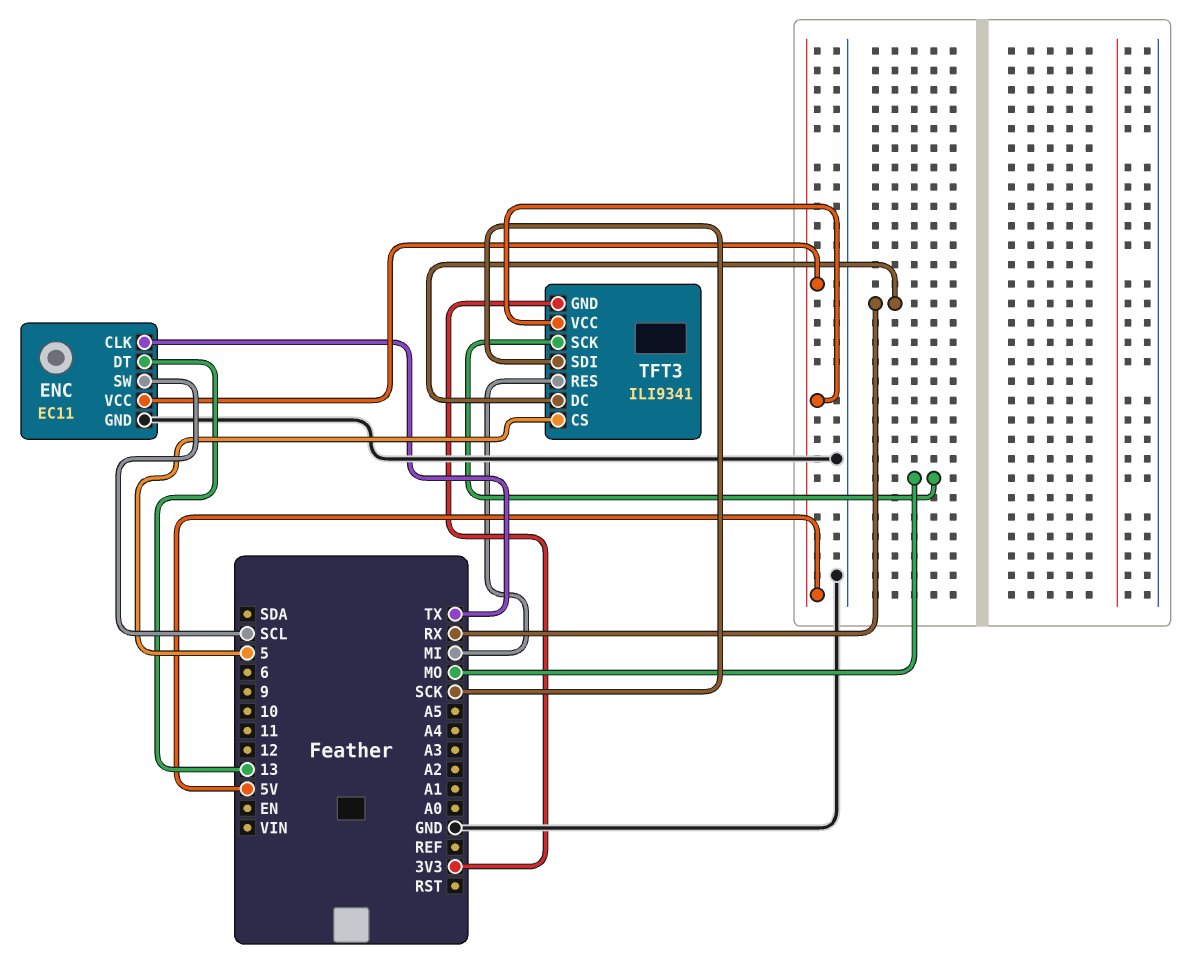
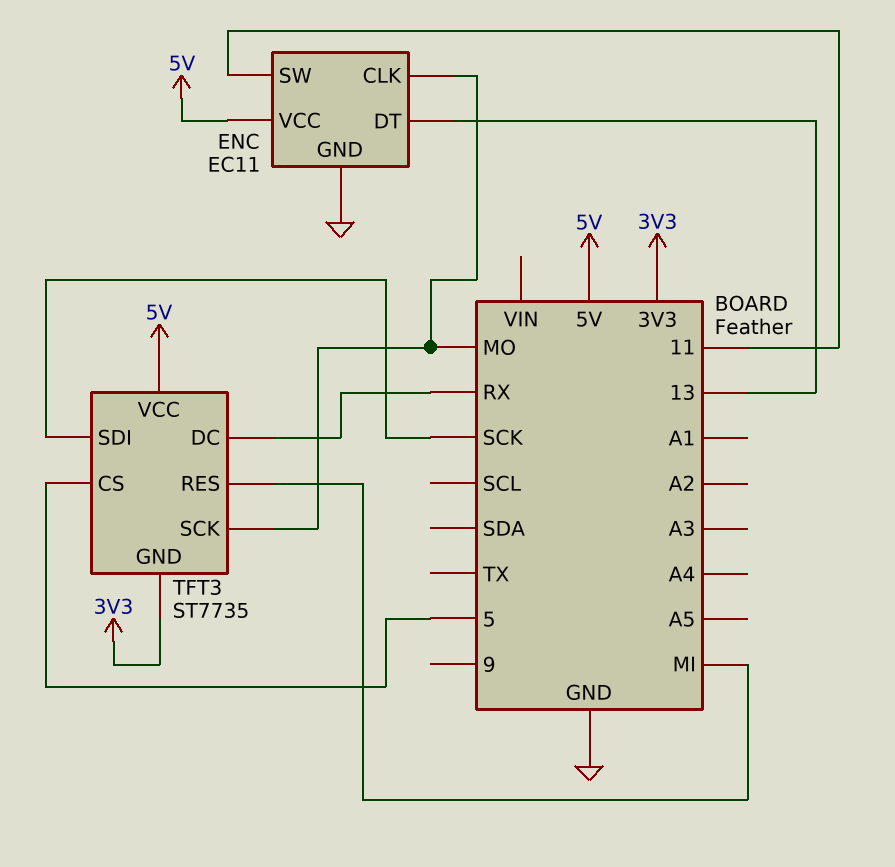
ENC pin CLK: TX -> MO
ENC pin SW: SCL -> 11
TFT3: ILI9341 -> ST7735

